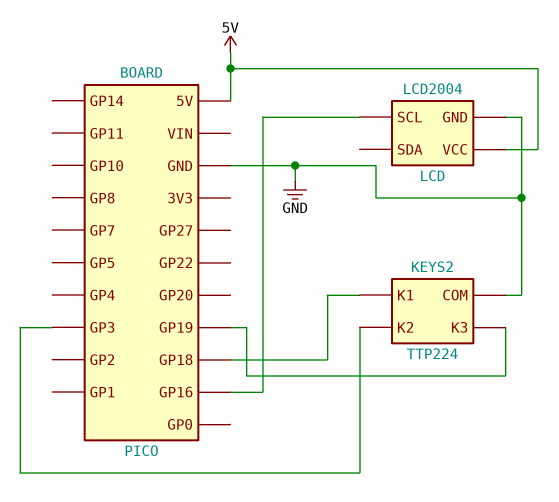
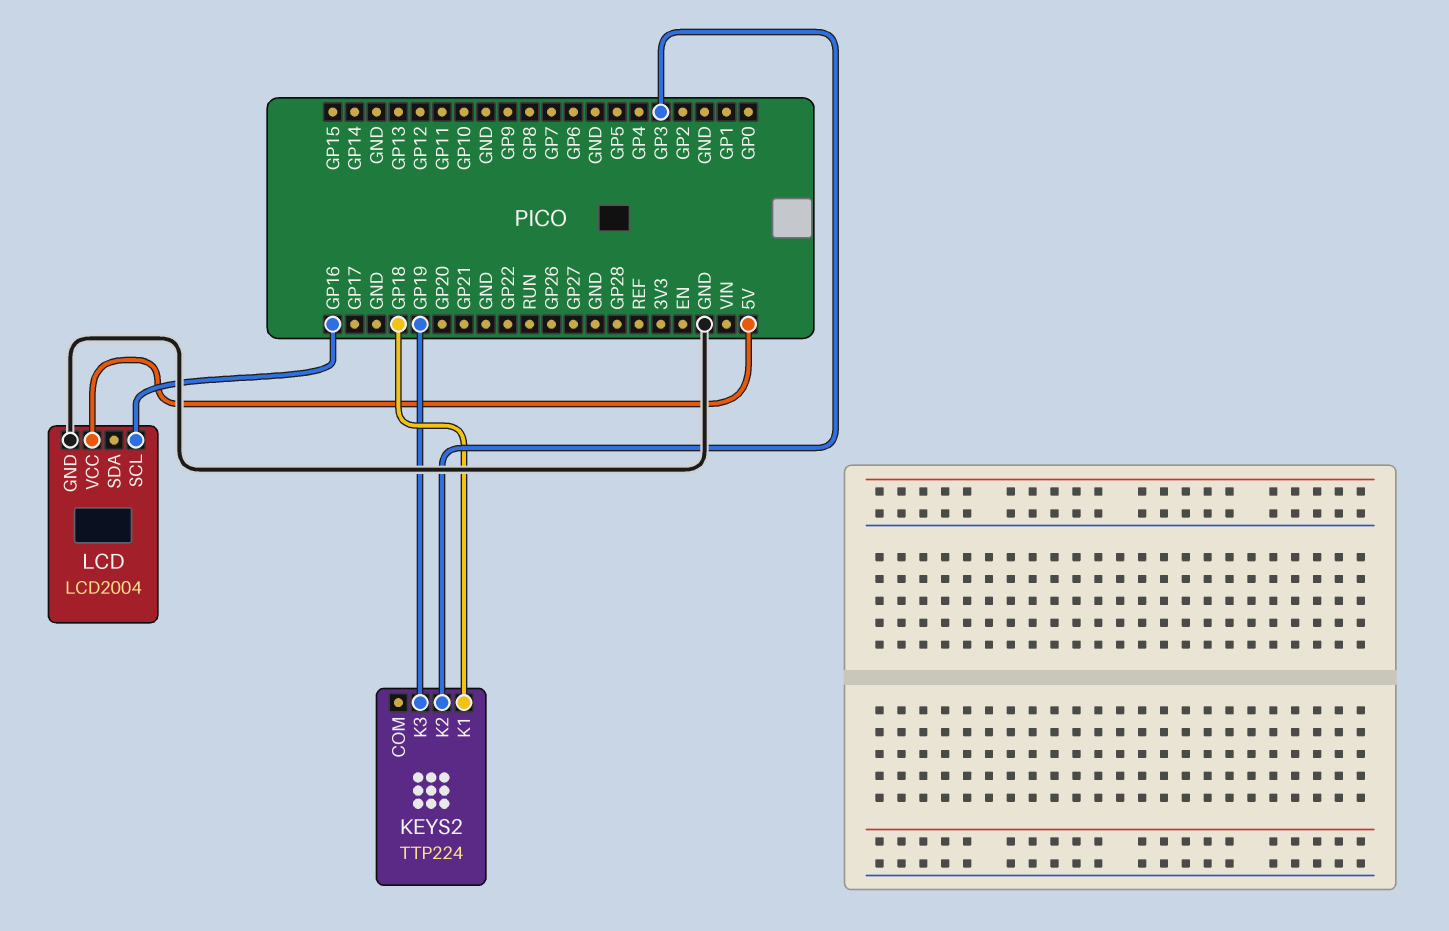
KEYS2 pin COM: GND -> none

